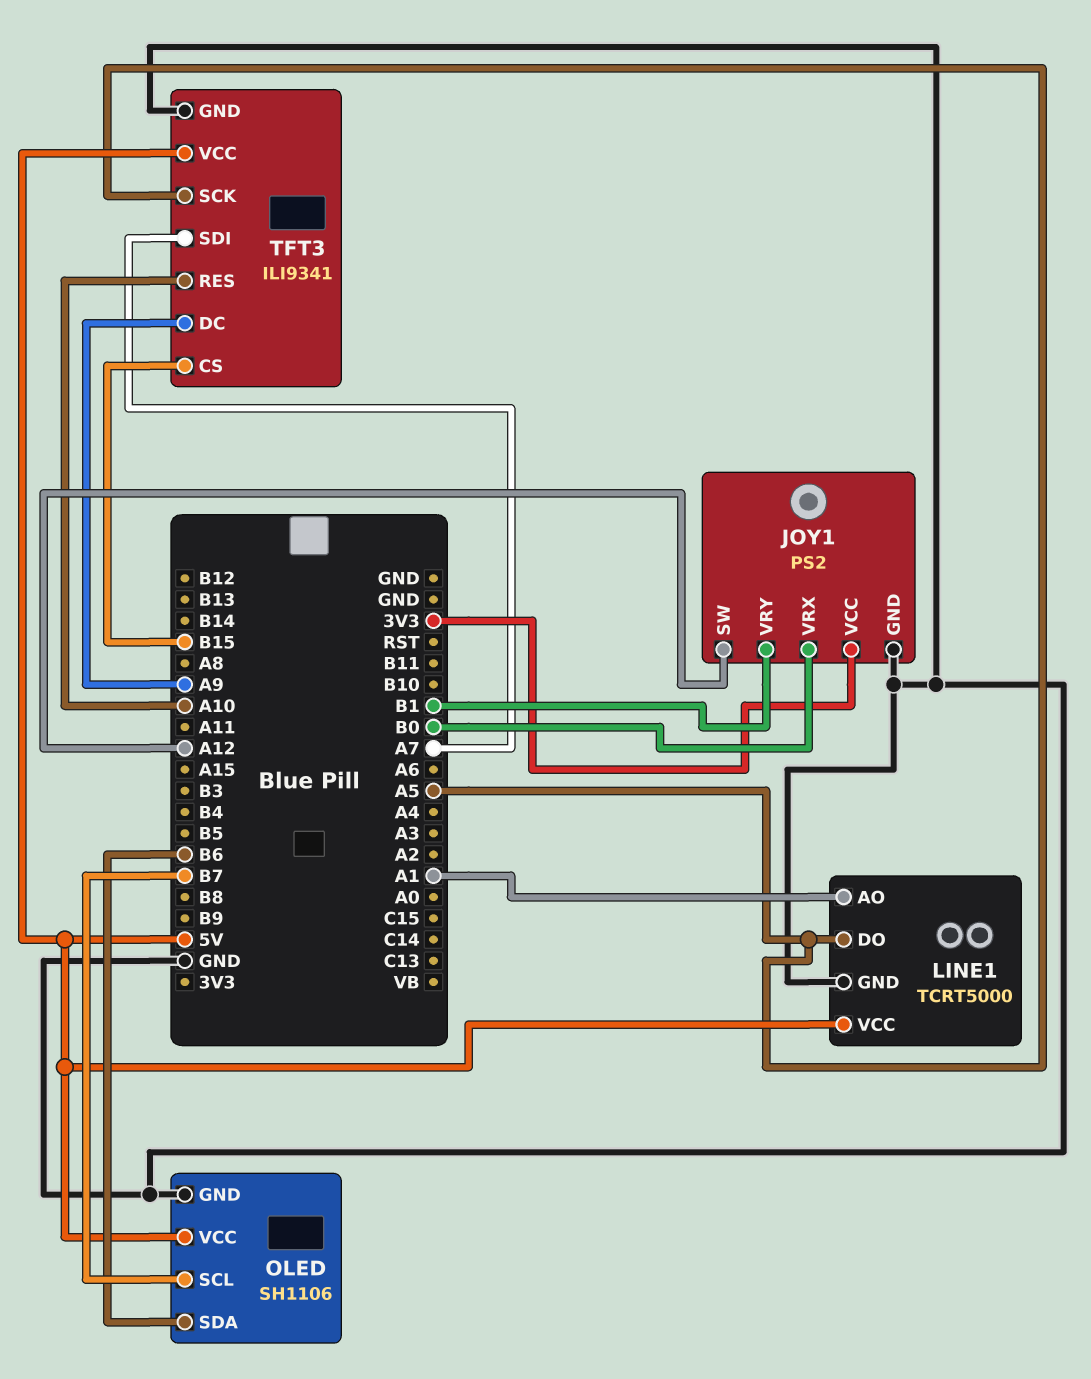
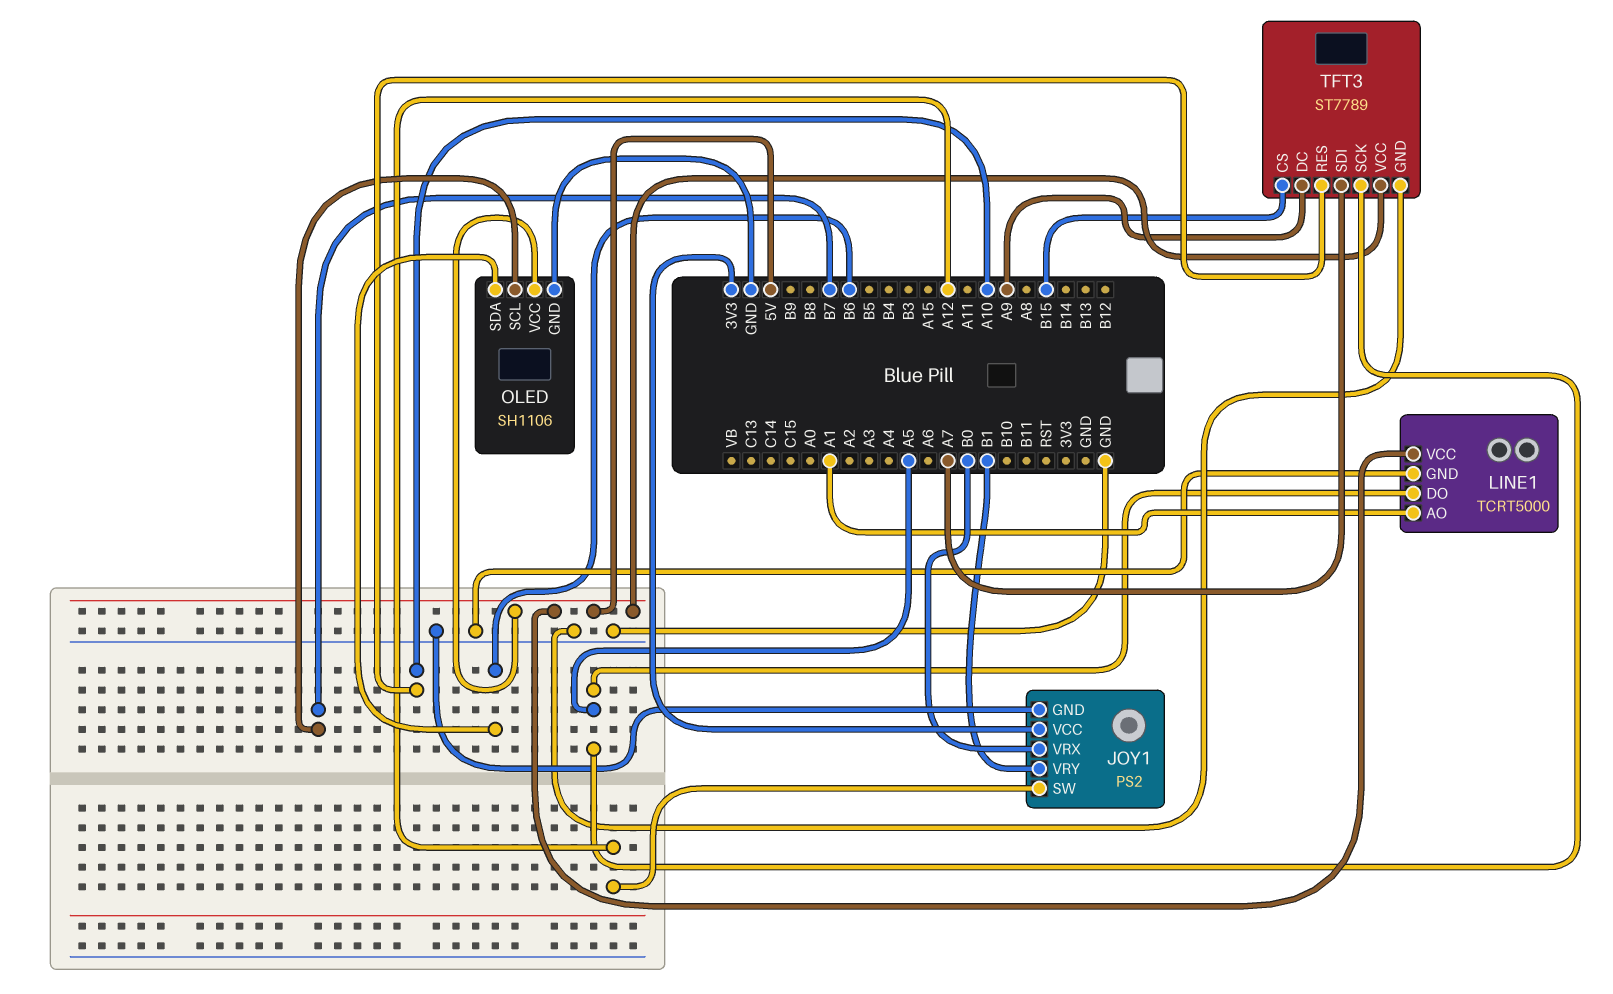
TFT3: ILI9341 -> ST7789

